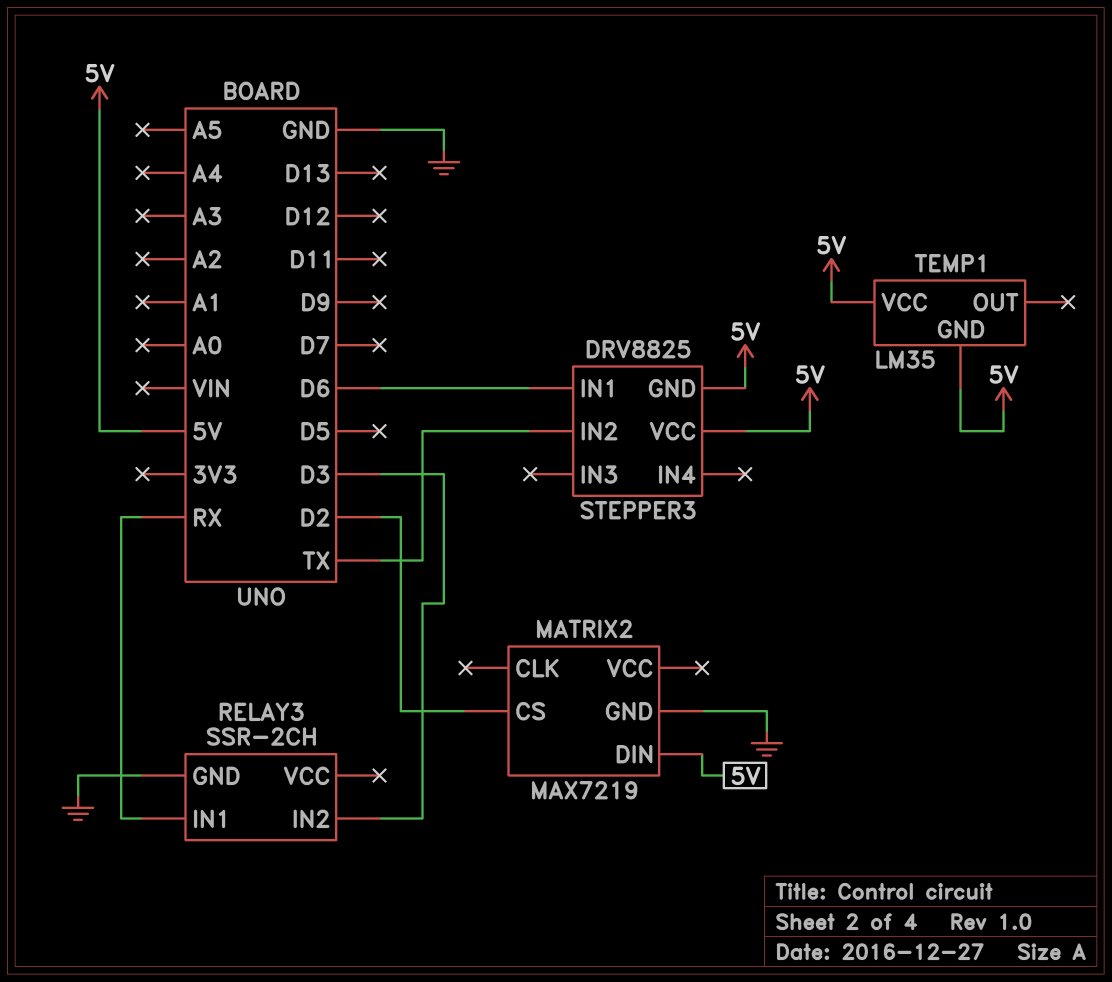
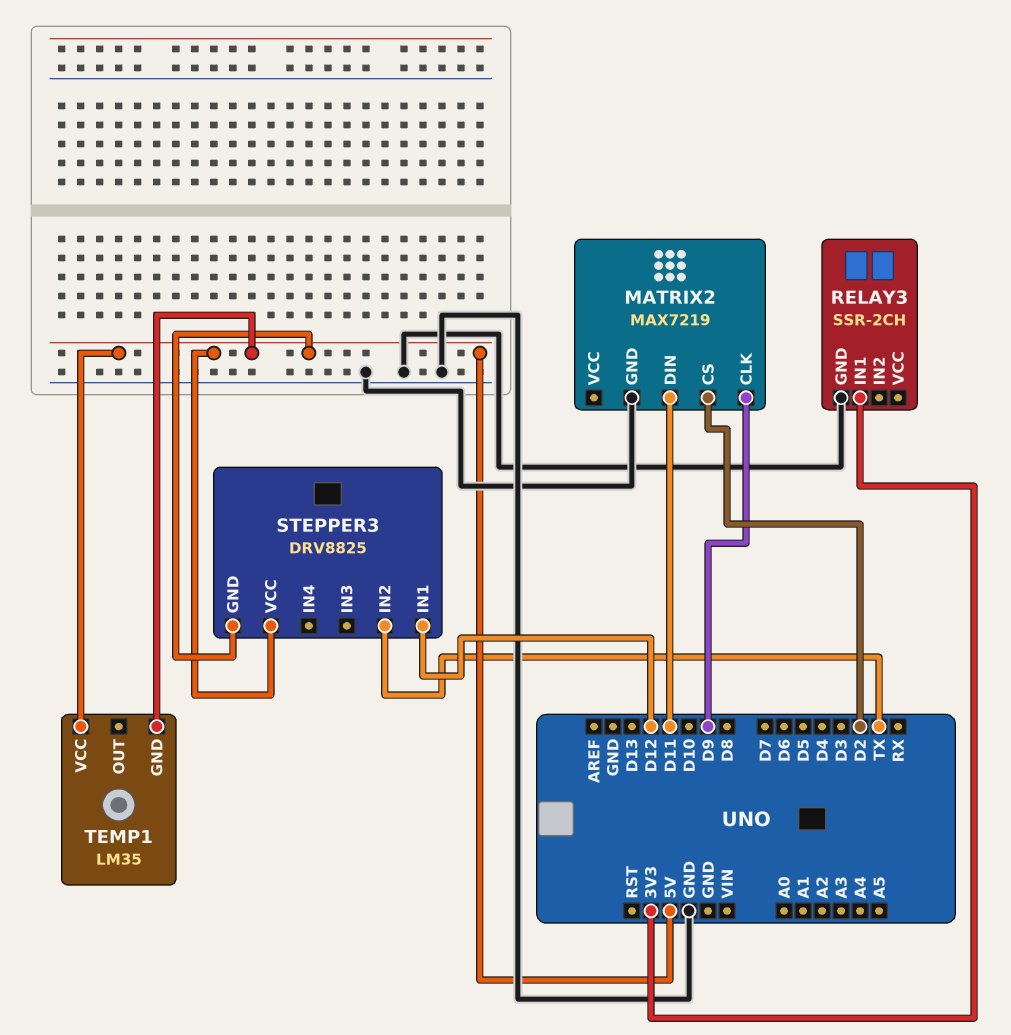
MATRIX2 pin CLK: none -> D9
MATRIX2 pin DIN: 5V -> D11
RELAY3 pin IN1: RX -> 3V3
RELAY3 pin IN2: D3 -> none
STEPPER3 pin IN1: D6 -> D12

